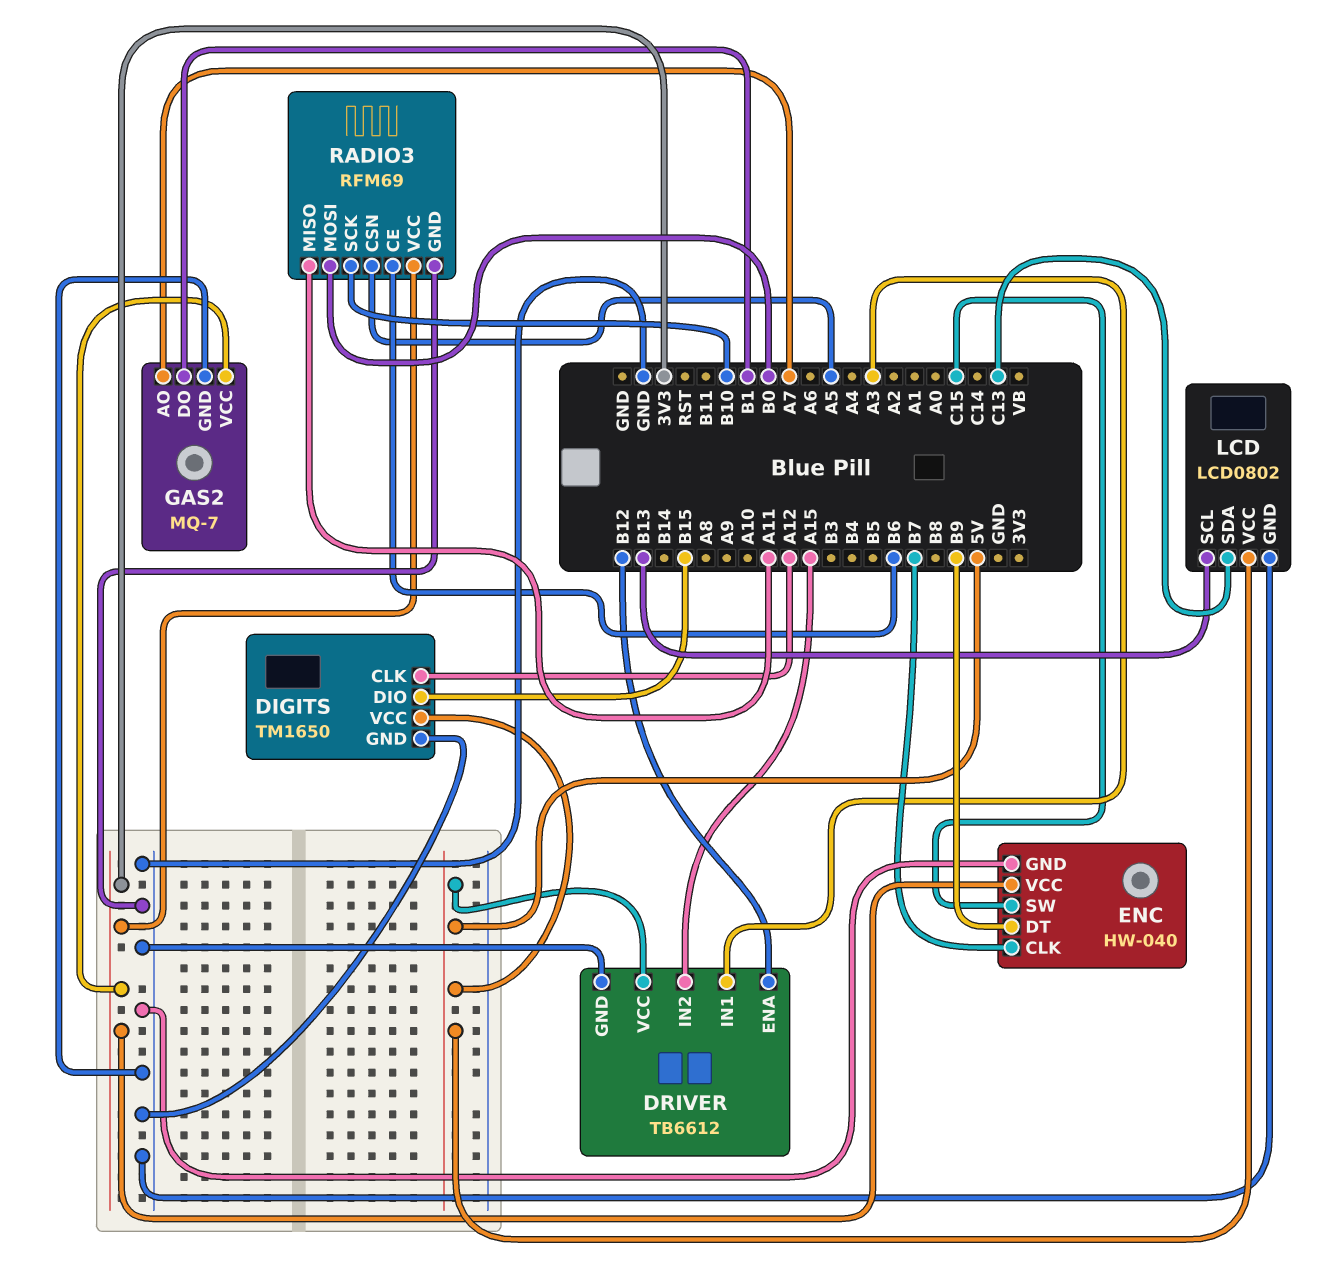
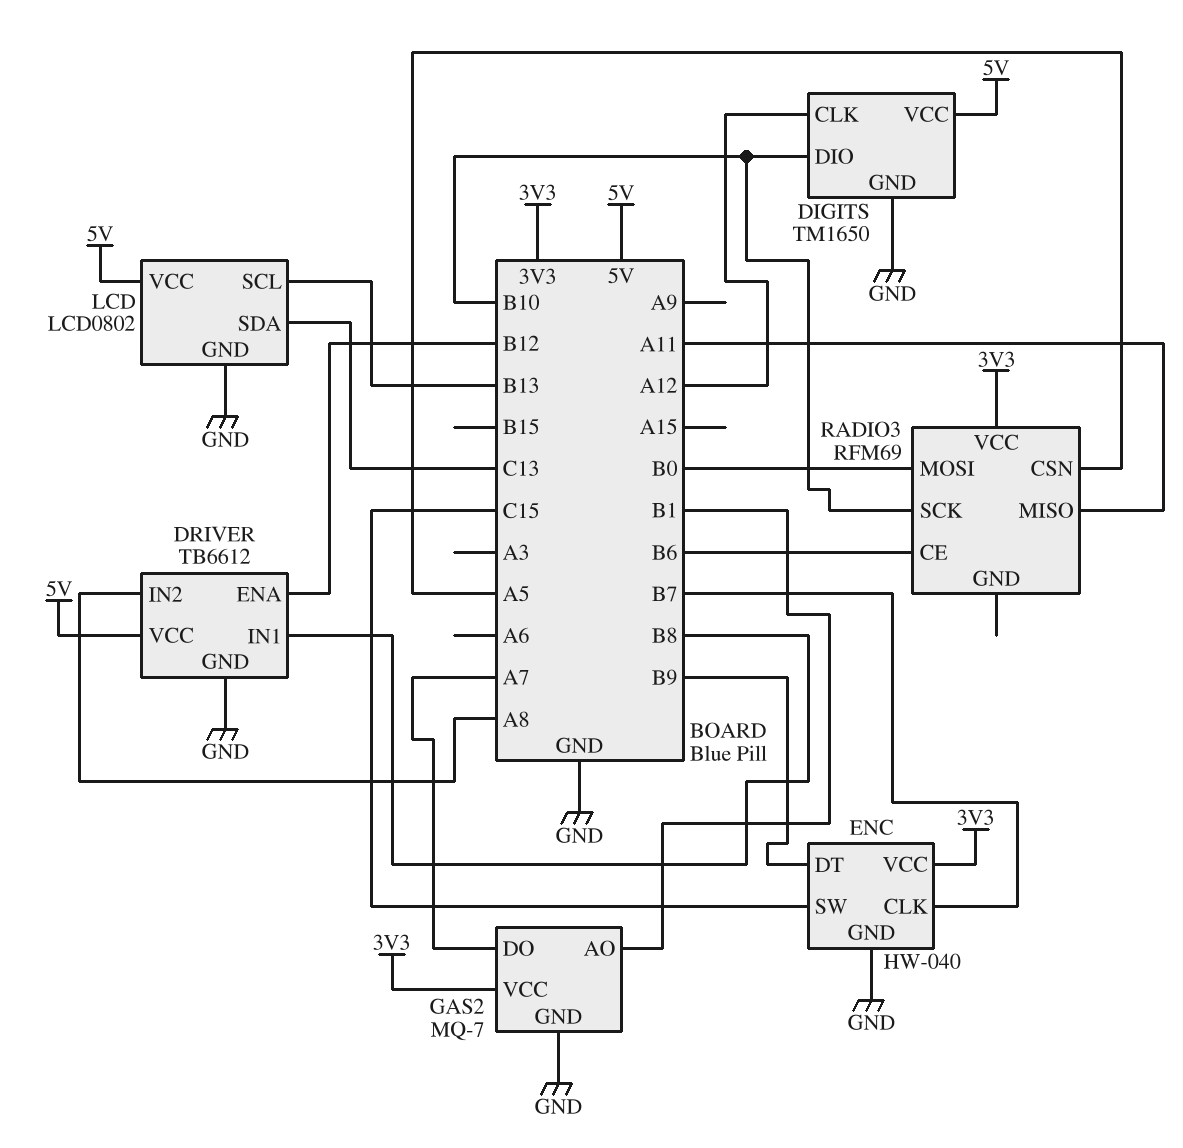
DIGITS pin DIO: B15 -> B10
DRIVER pin IN1: A3 -> B8
DRIVER pin IN2: A15 -> A8
GAS2 pin AO: A7 -> B1
GAS2 pin DO: B1 -> A7
RADIO3 pin GND: GND -> none

